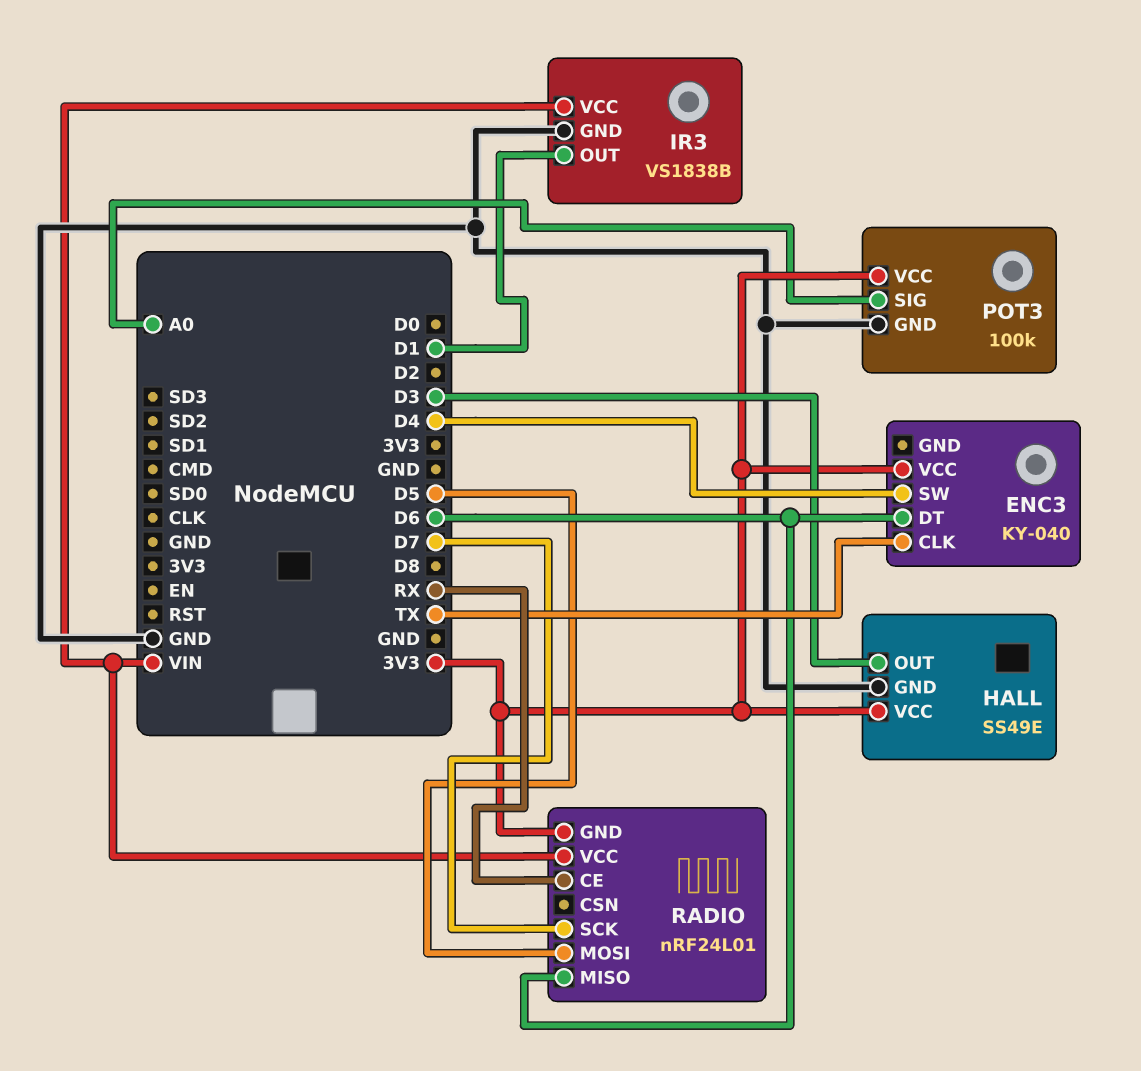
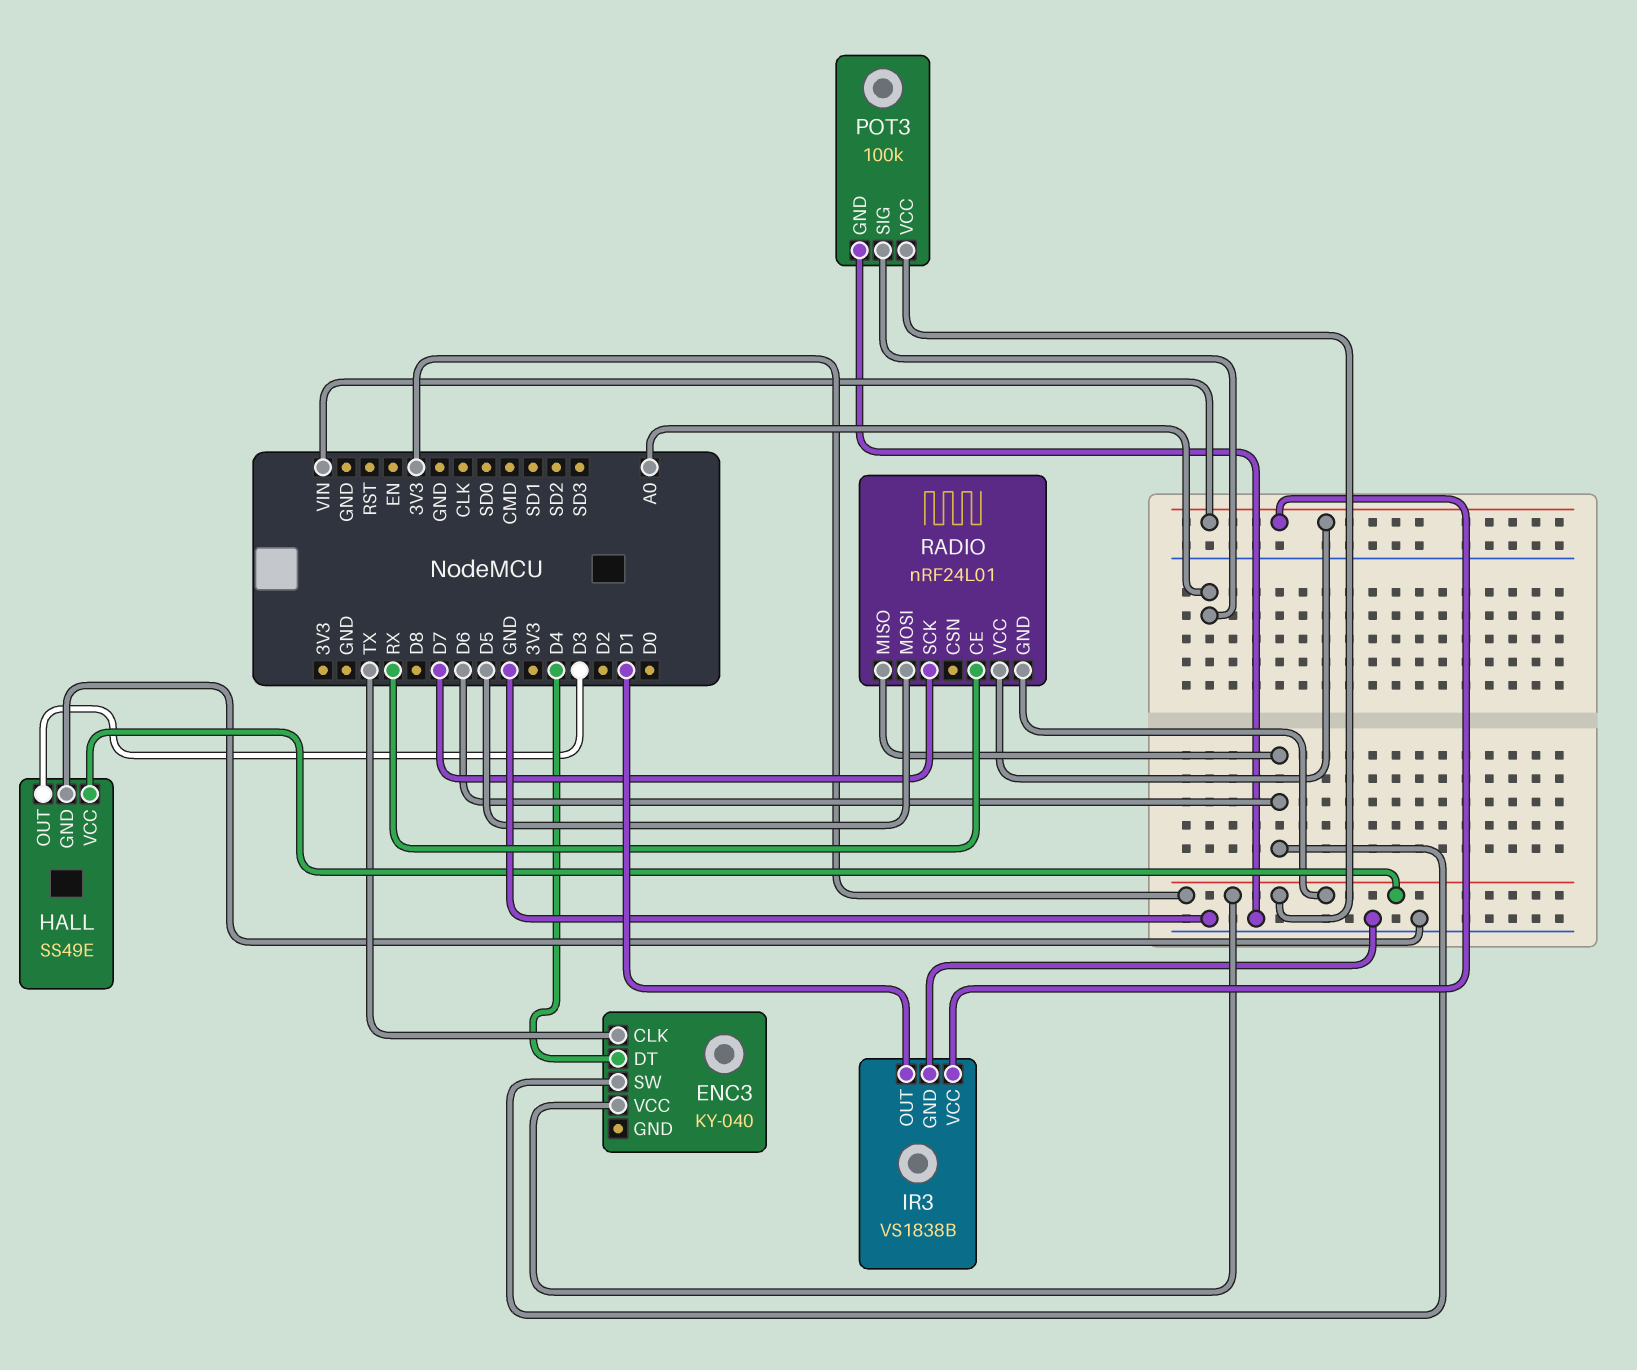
ENC3 pin DT: D6 -> D4
ENC3 pin SW: D4 -> D6

